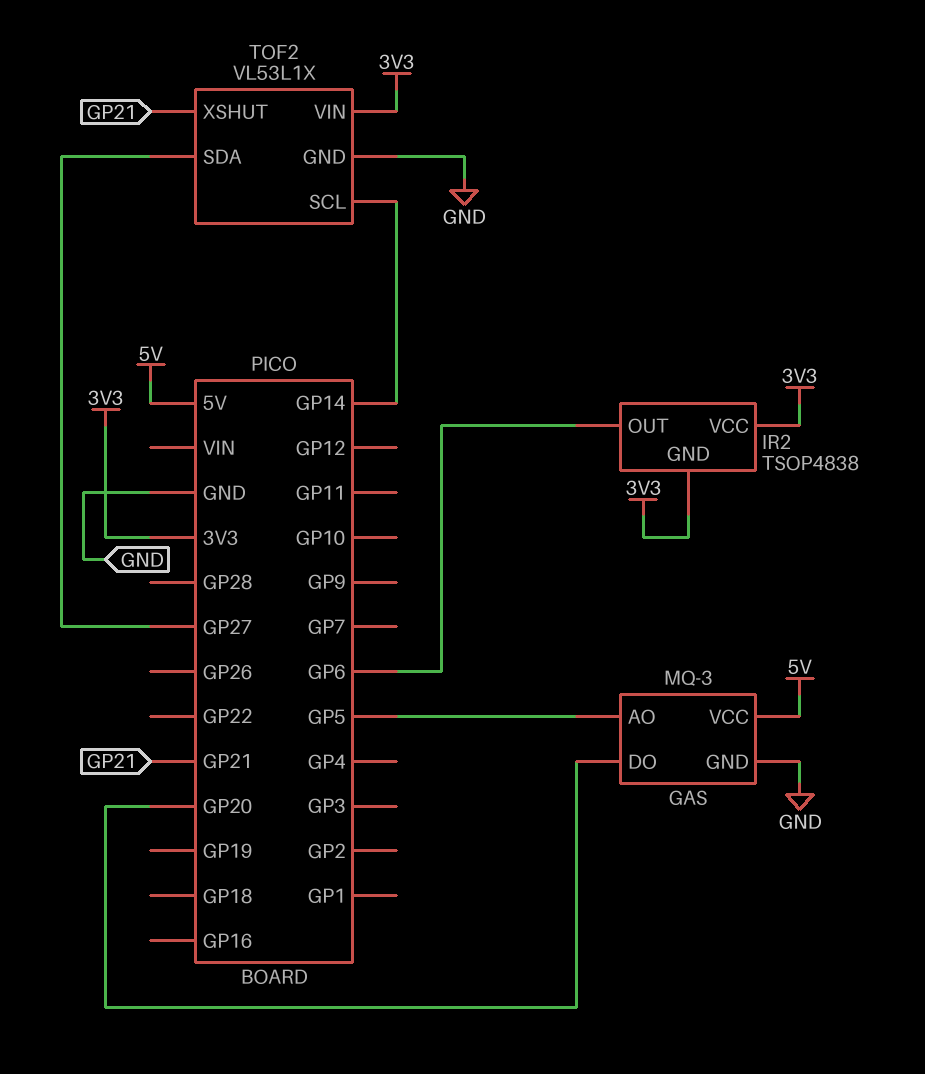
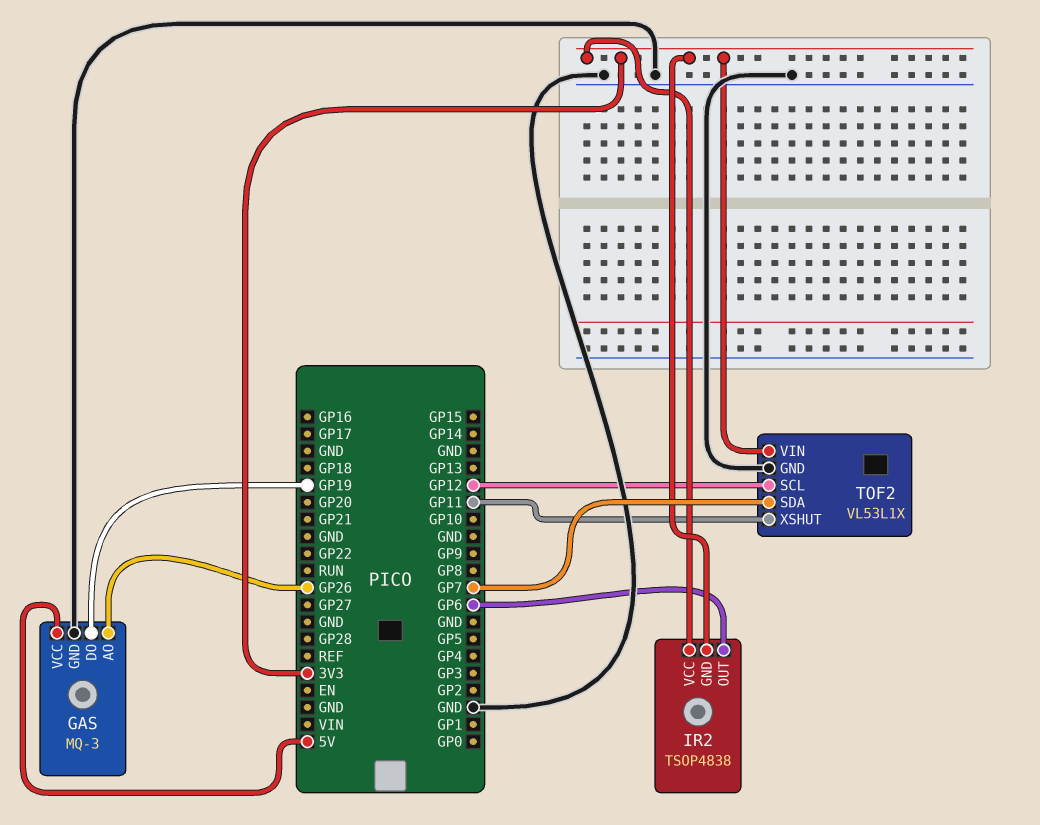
GAS pin AO: GP5 -> GP26
GAS pin DO: GP20 -> GP19
TOF2 pin SCL: GP14 -> GP12
TOF2 pin SDA: GP27 -> GP7
TOF2 pin XSHUT: GP21 -> GP11

